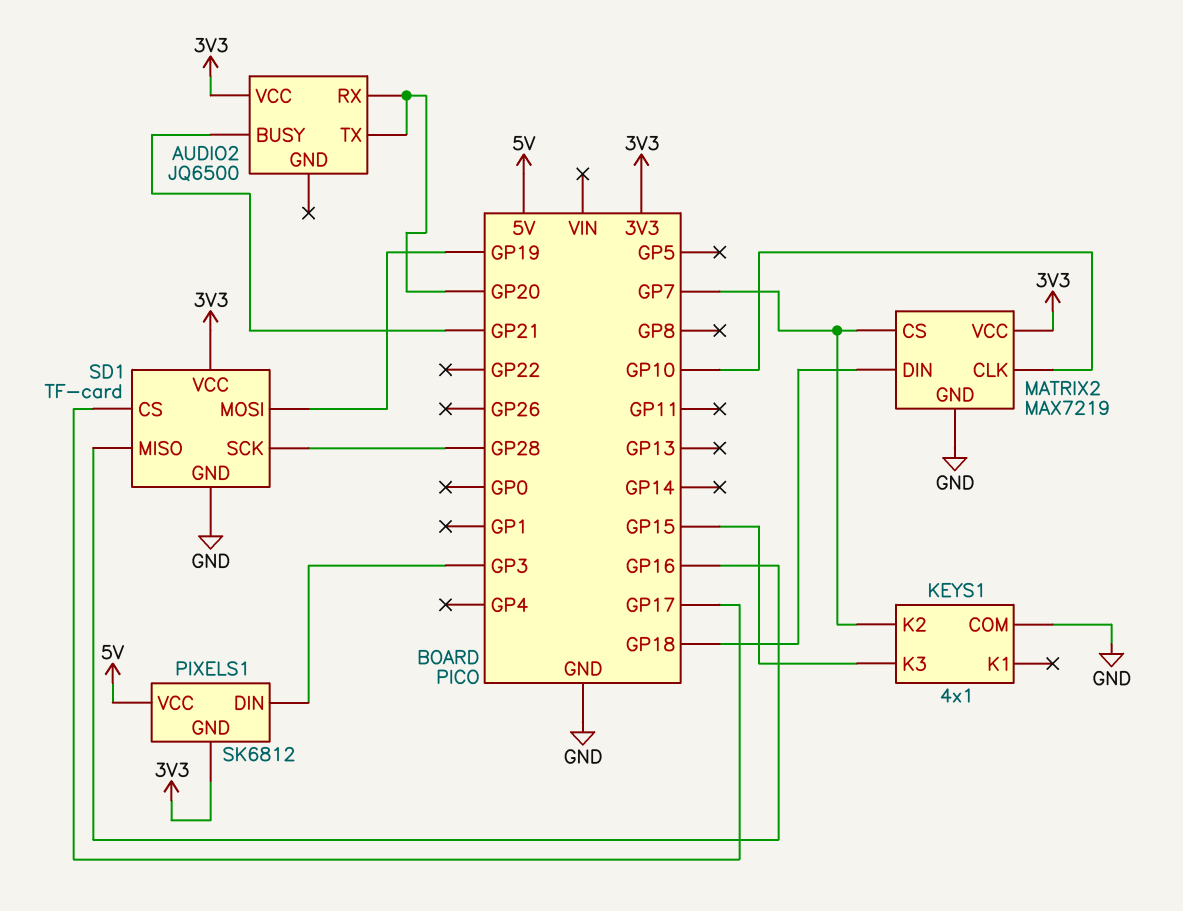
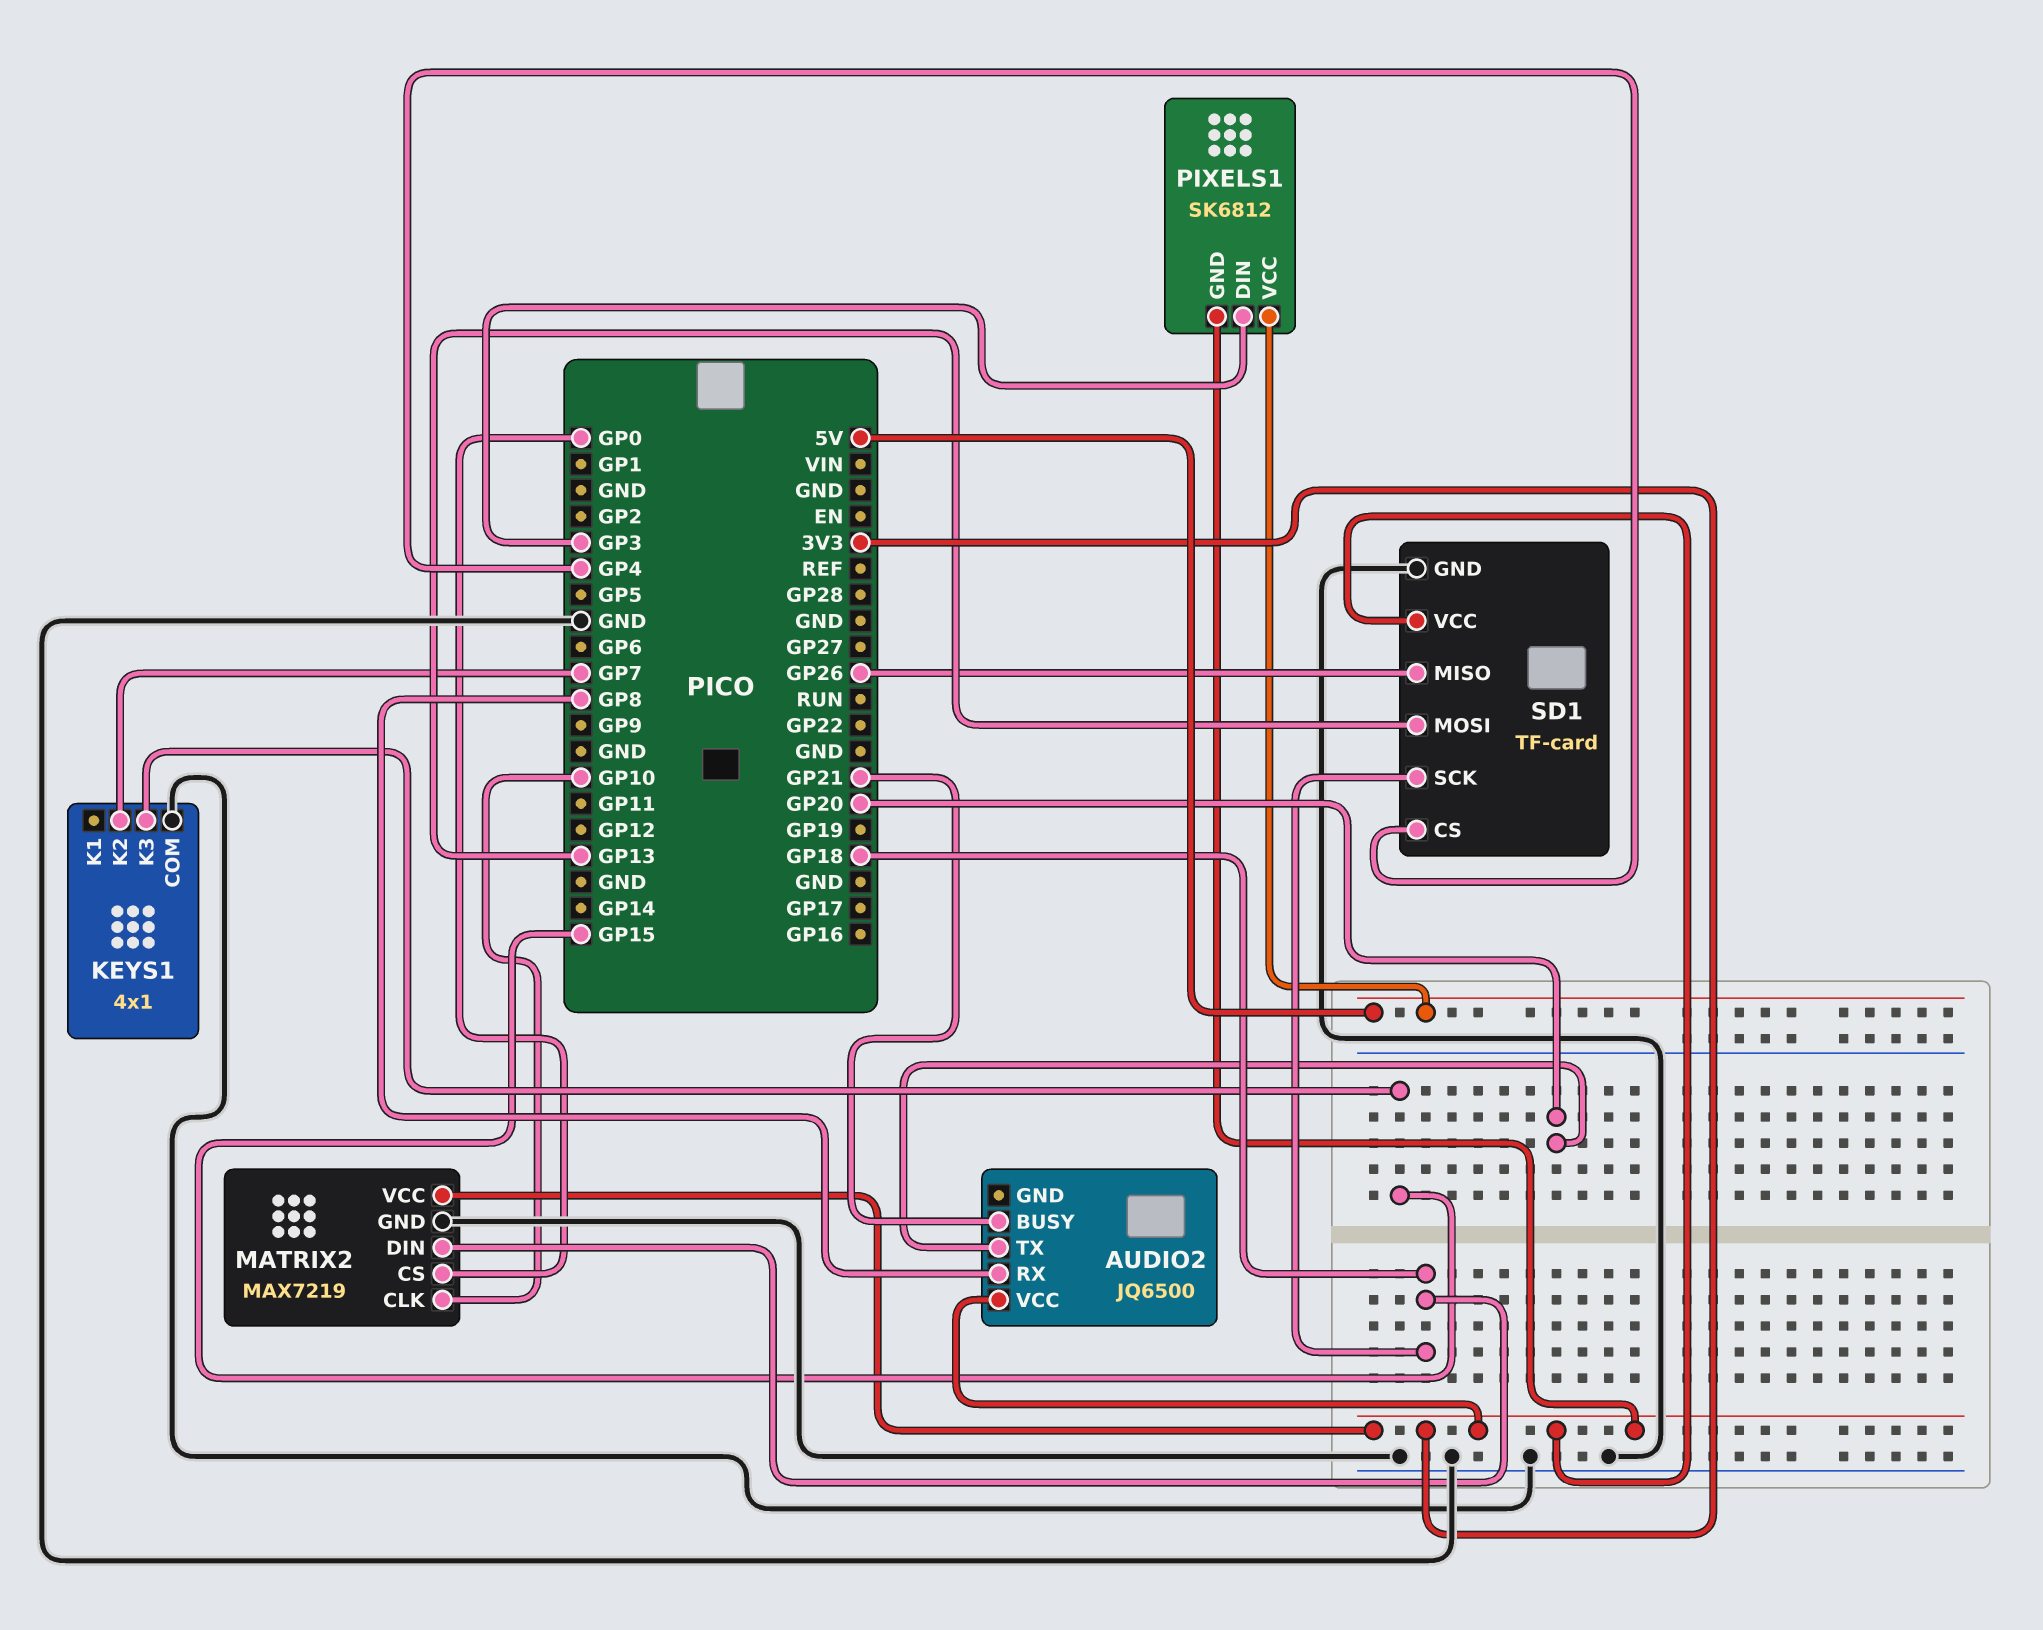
AUDIO2 pin RX: GP20 -> GP8
MATRIX2 pin CS: GP7 -> GP0
SD1 pin CS: GP17 -> GP4
SD1 pin MISO: GP16 -> GP26
SD1 pin MOSI: GP19 -> GP13
SD1 pin SCK: GP28 -> GP18

